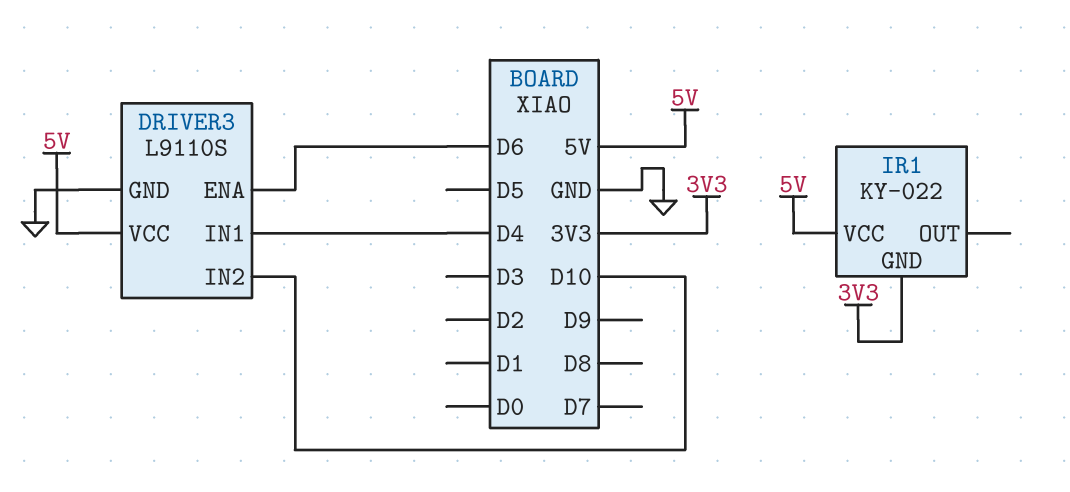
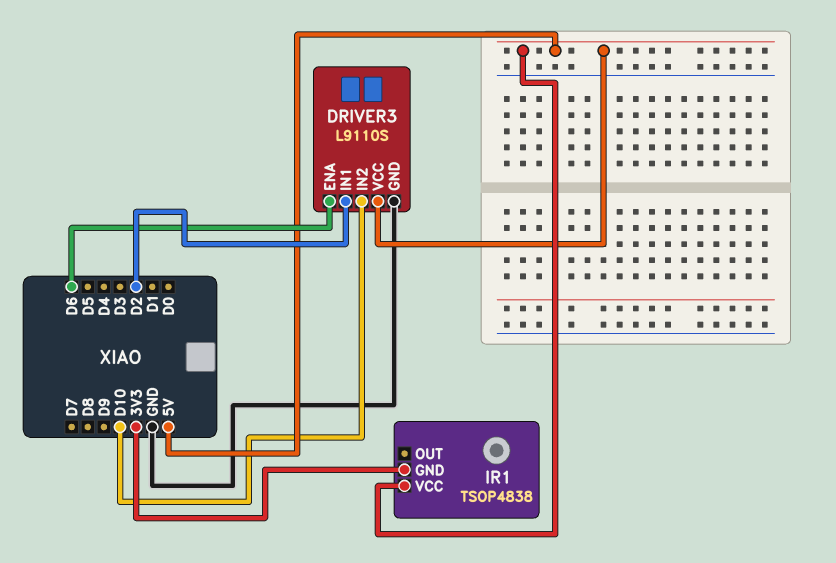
DRIVER3 pin IN1: D4 -> D2
IR1: KY-022 -> TSOP4838

